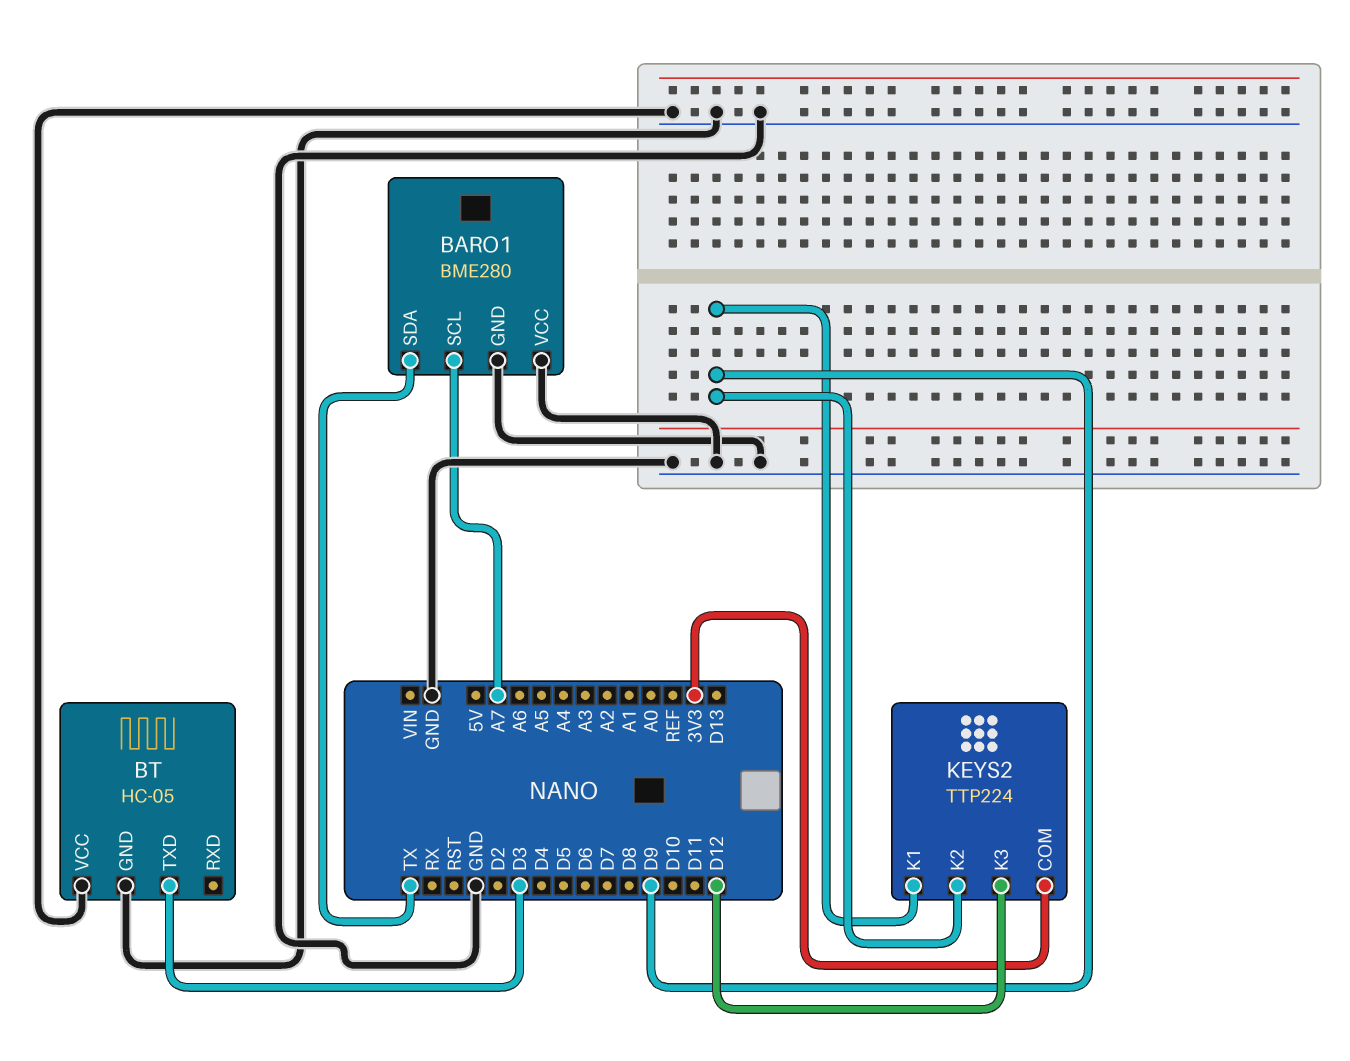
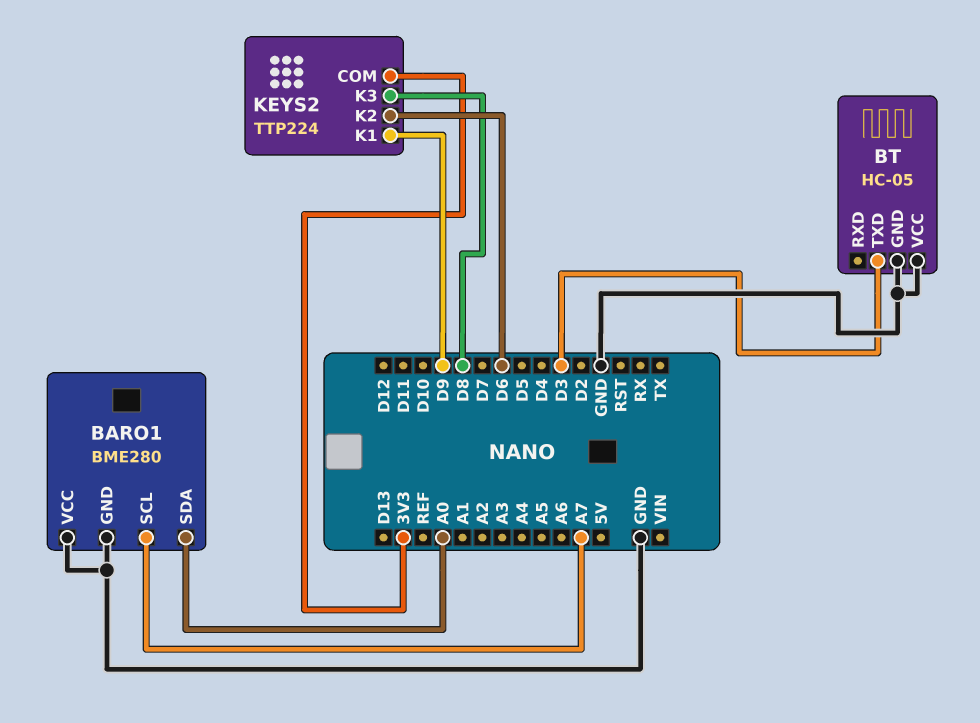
BARO1 pin SDA: TX -> A0
KEYS2 pin K2: D9 -> D6
KEYS2 pin K3: D12 -> D8

